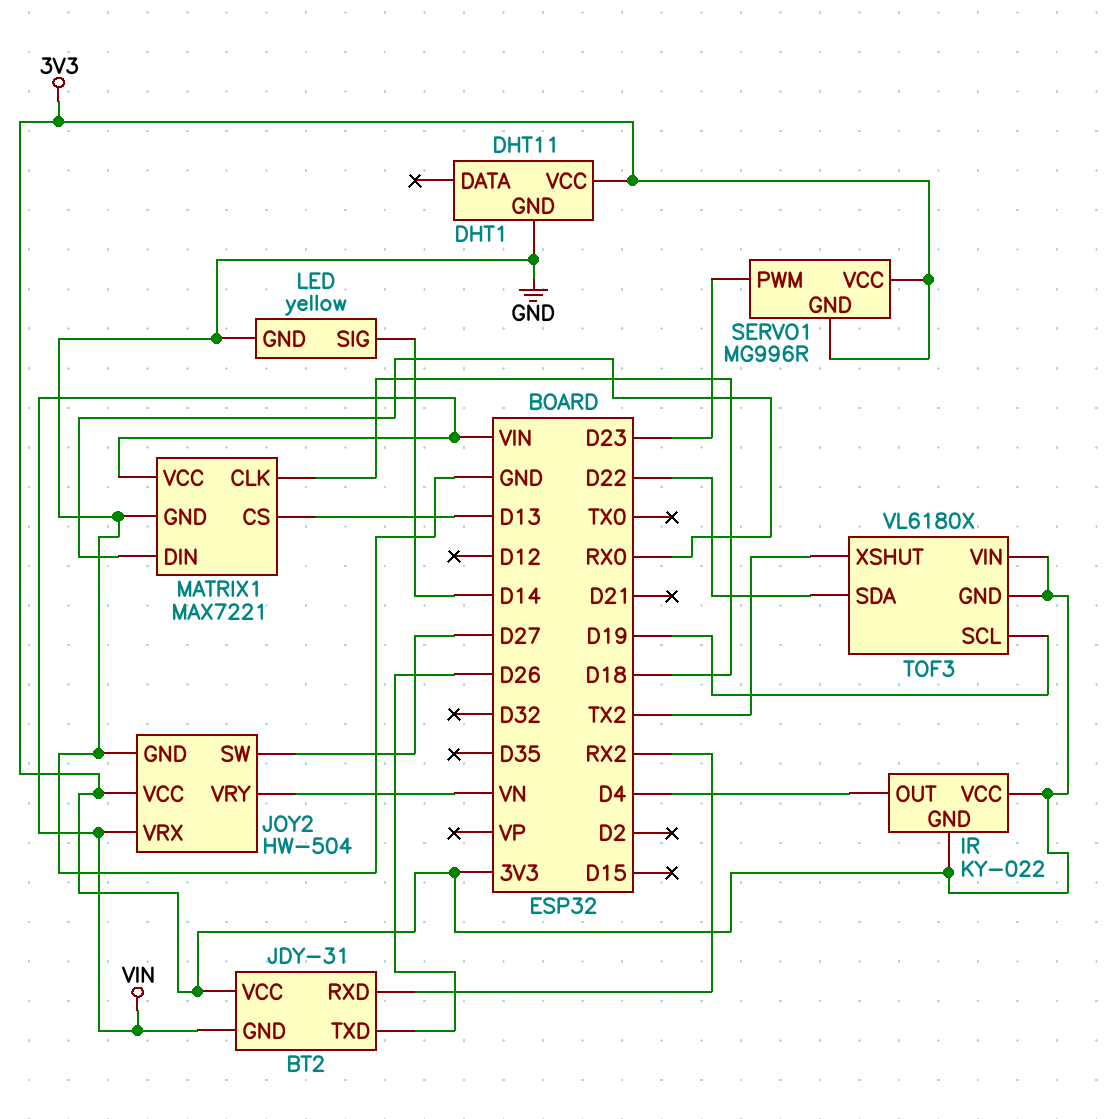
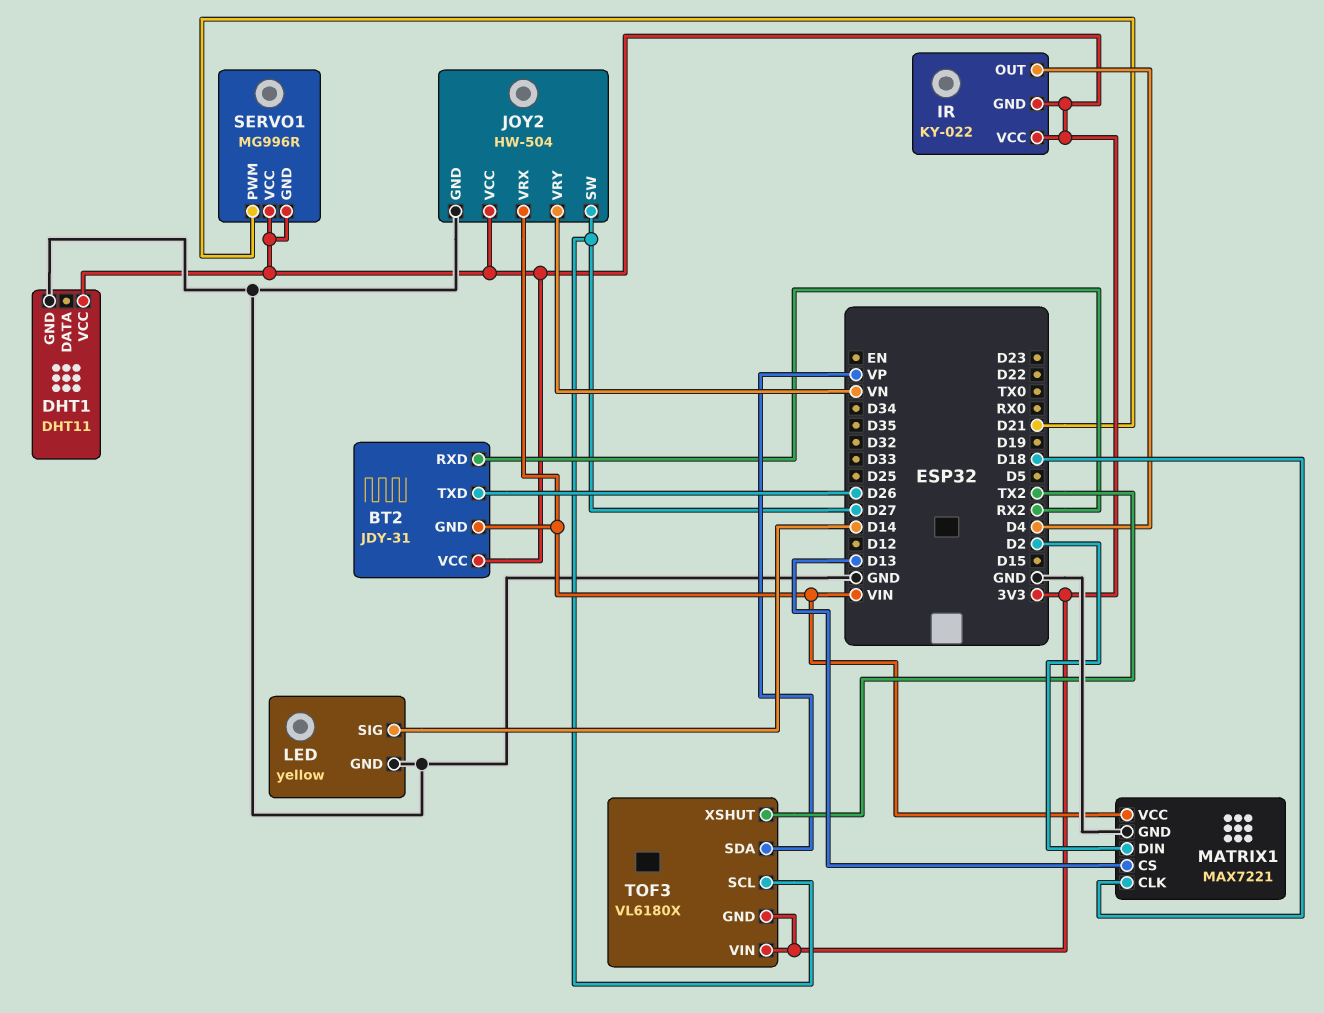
MATRIX1 pin DIN: RX0 -> D2
SERVO1 pin PWM: D23 -> D21
TOF3 pin SCL: D19 -> D27
TOF3 pin SDA: D22 -> VP

